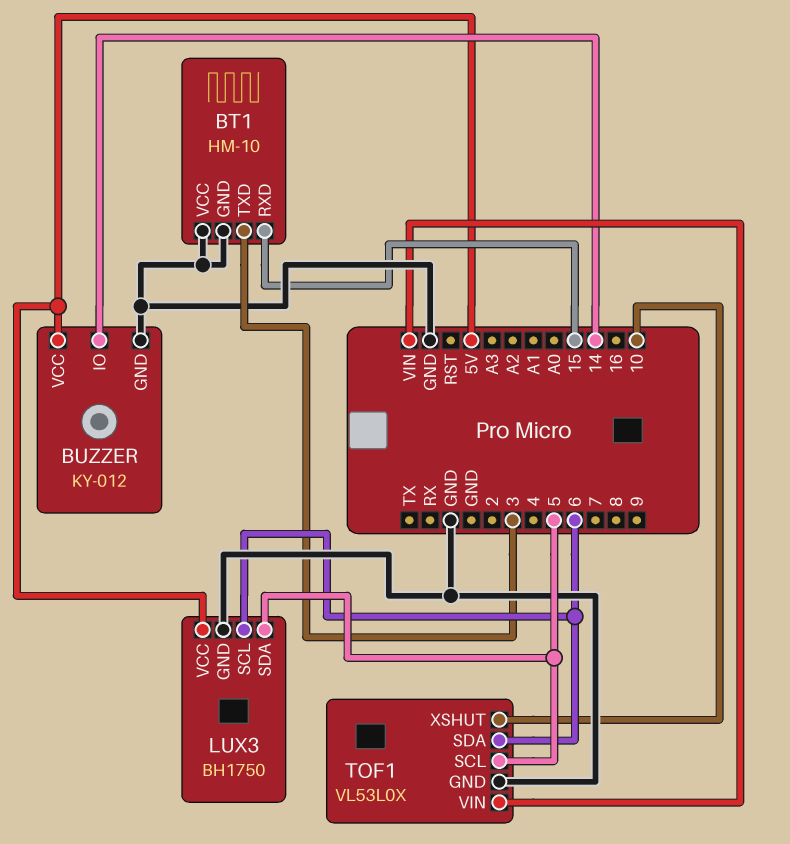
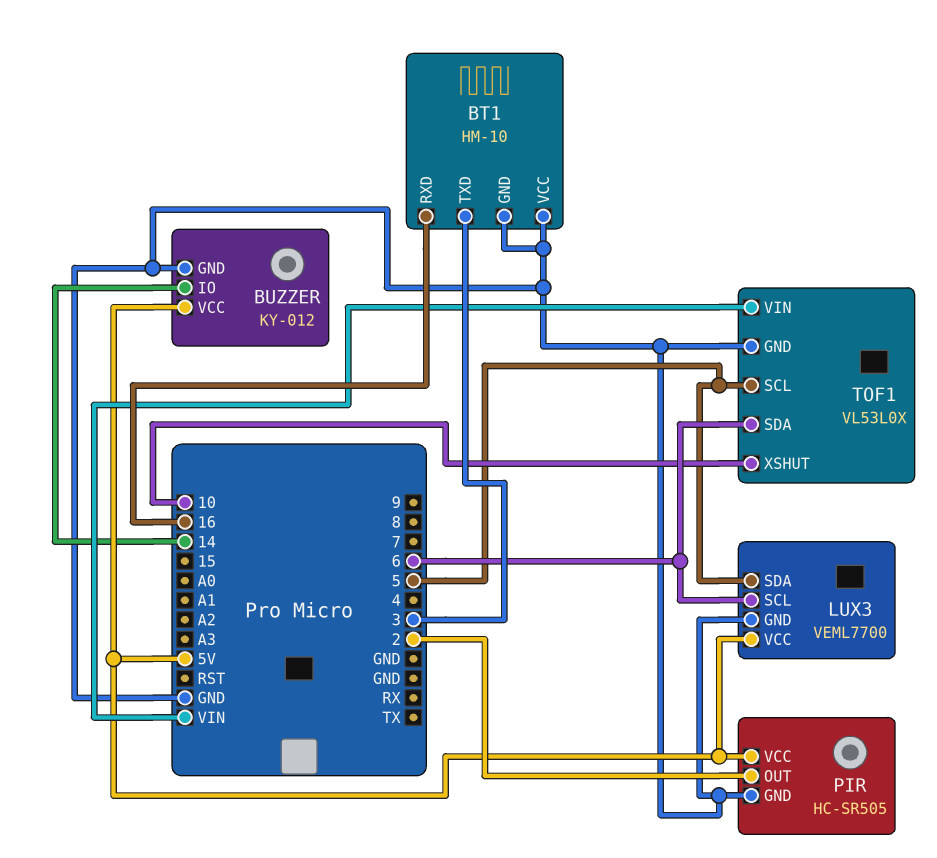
BT1 pin RXD: 15 -> 16
LUX3: BH1750 -> VEML7700
PIR: none -> HC-SR505
PIR pin GND: none -> GND
PIR pin OUT: none -> 2
PIR pin VCC: none -> 5V

